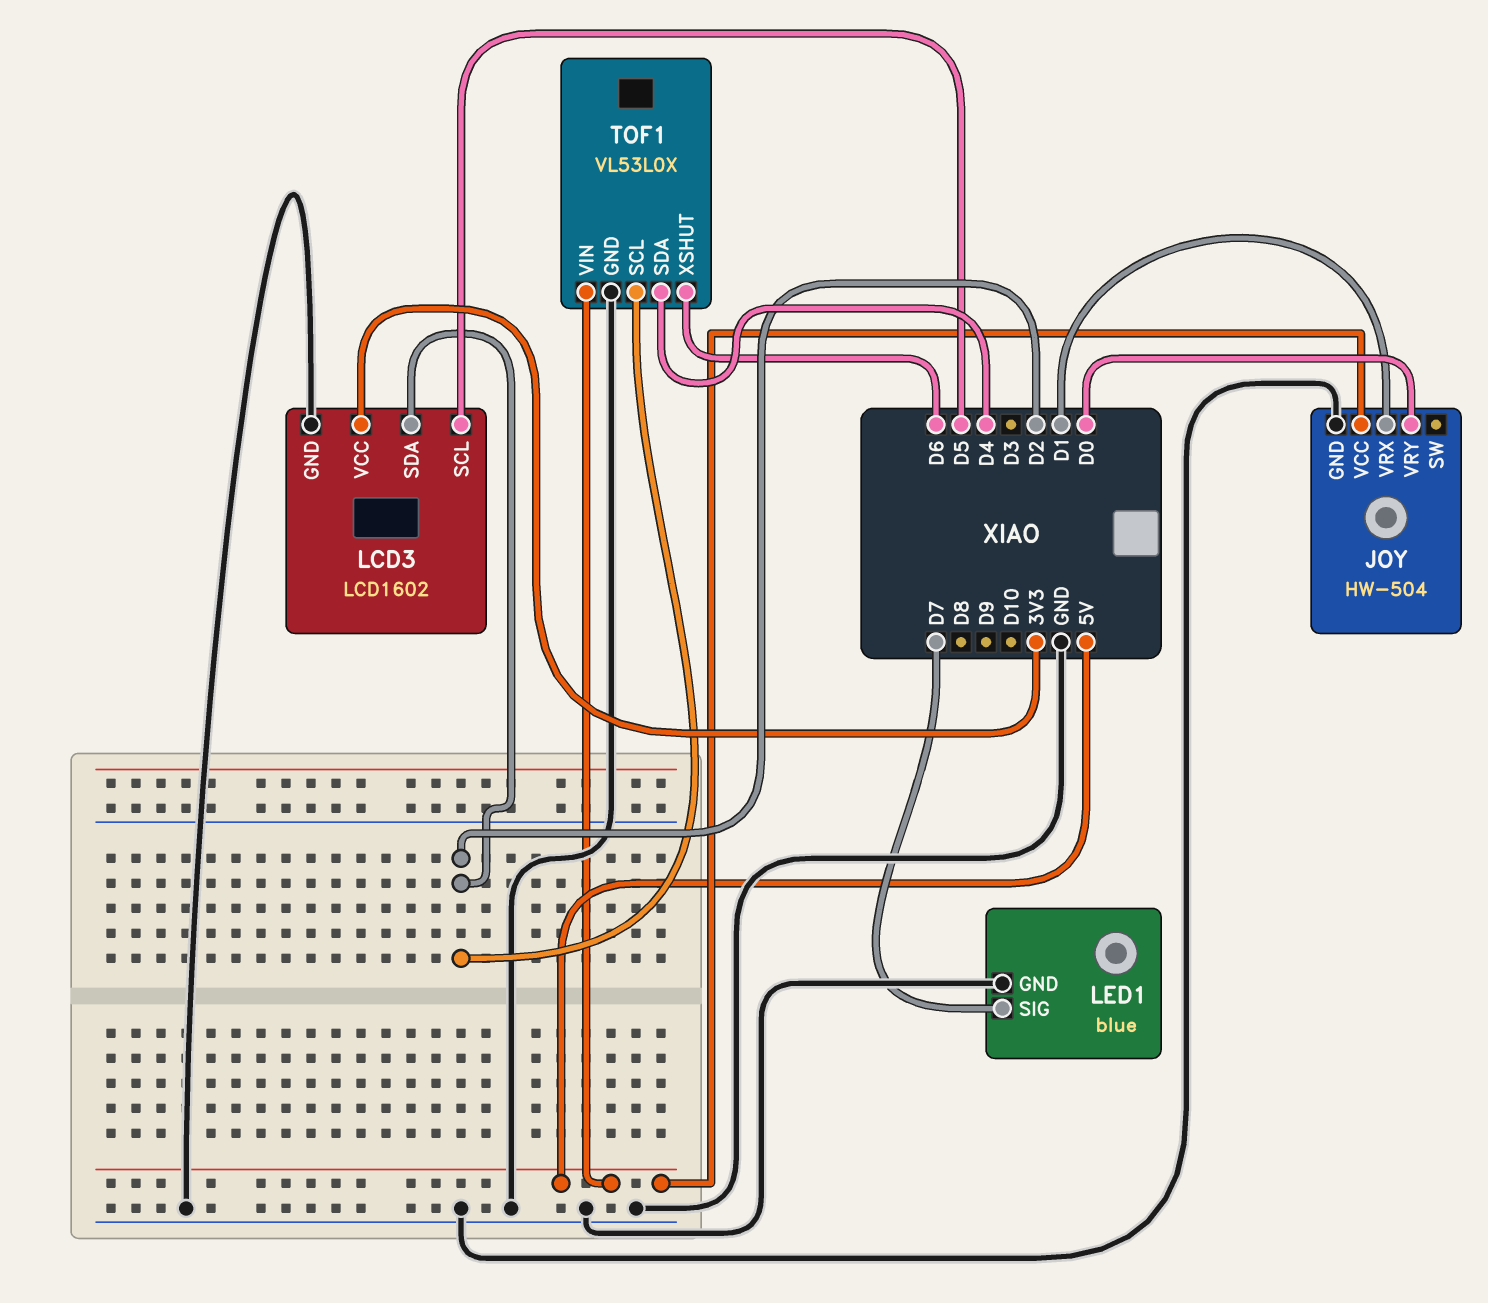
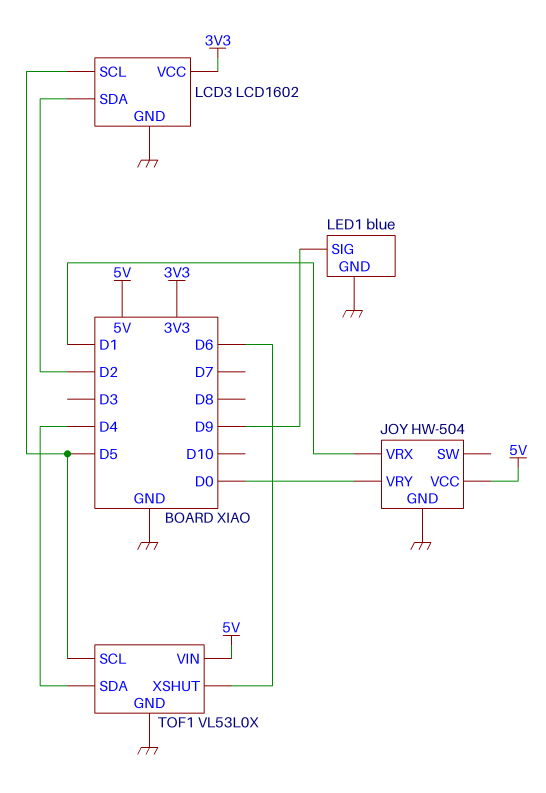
LED1 pin SIG: D7 -> D9
TOF1 pin SCL: D2 -> D5

